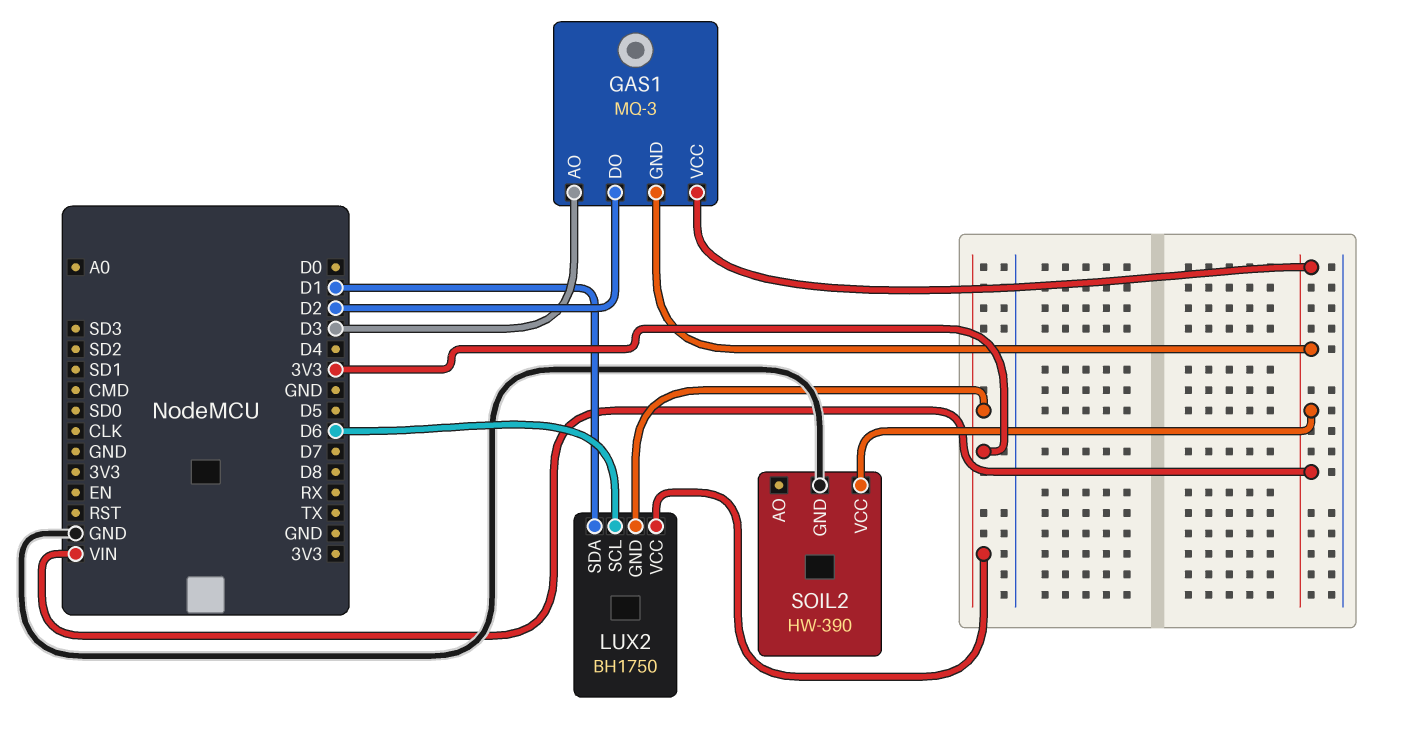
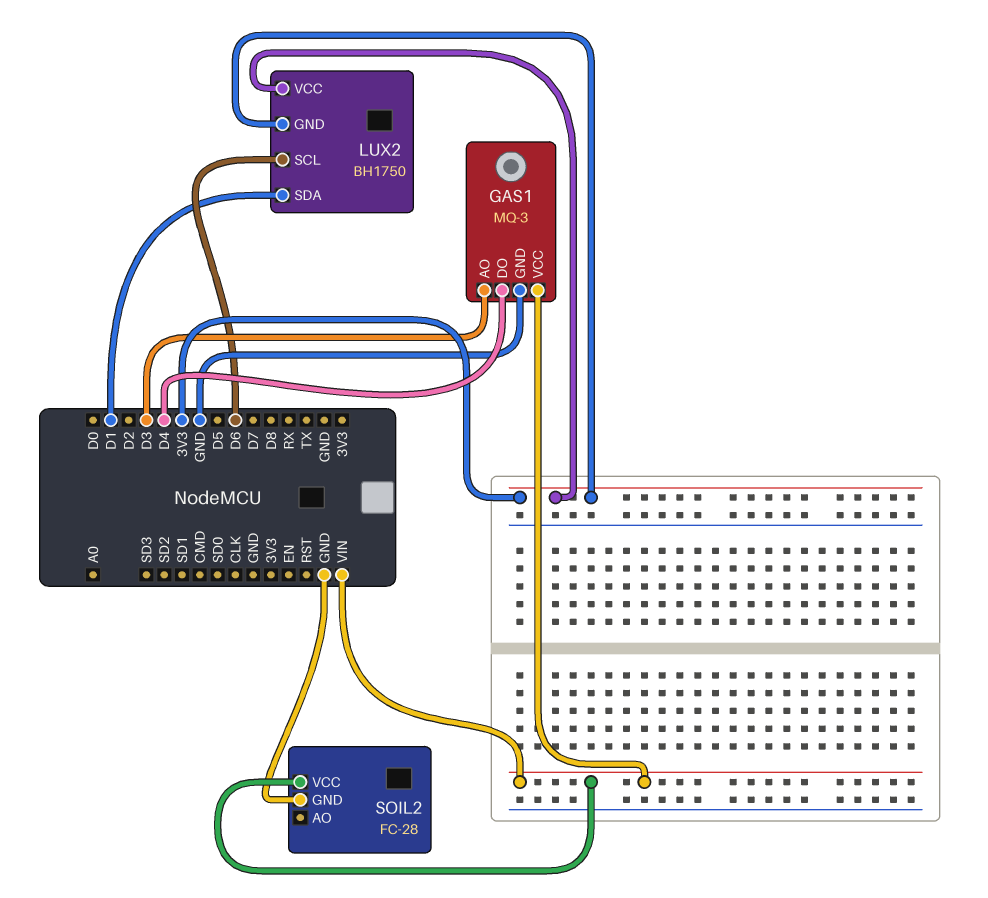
GAS1 pin DO: D2 -> D4
GAS1 pin GND: VIN -> GND
SOIL2: HW-390 -> FC-28

